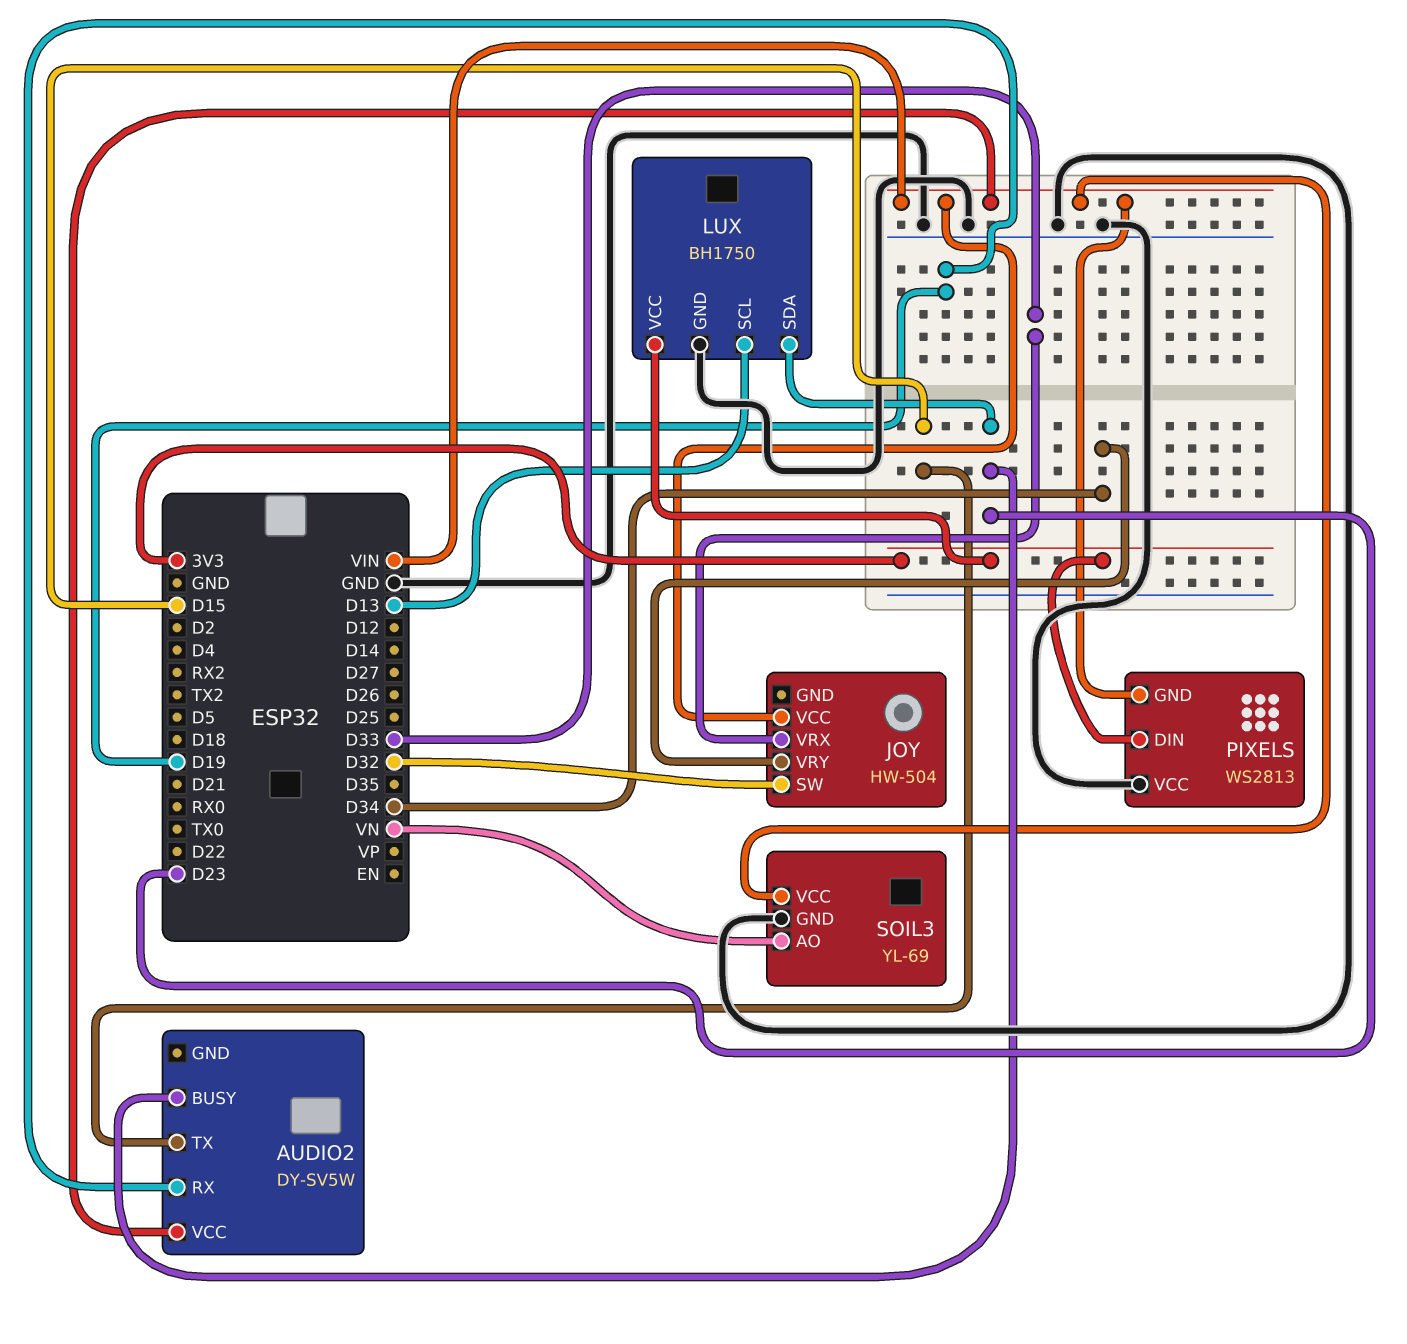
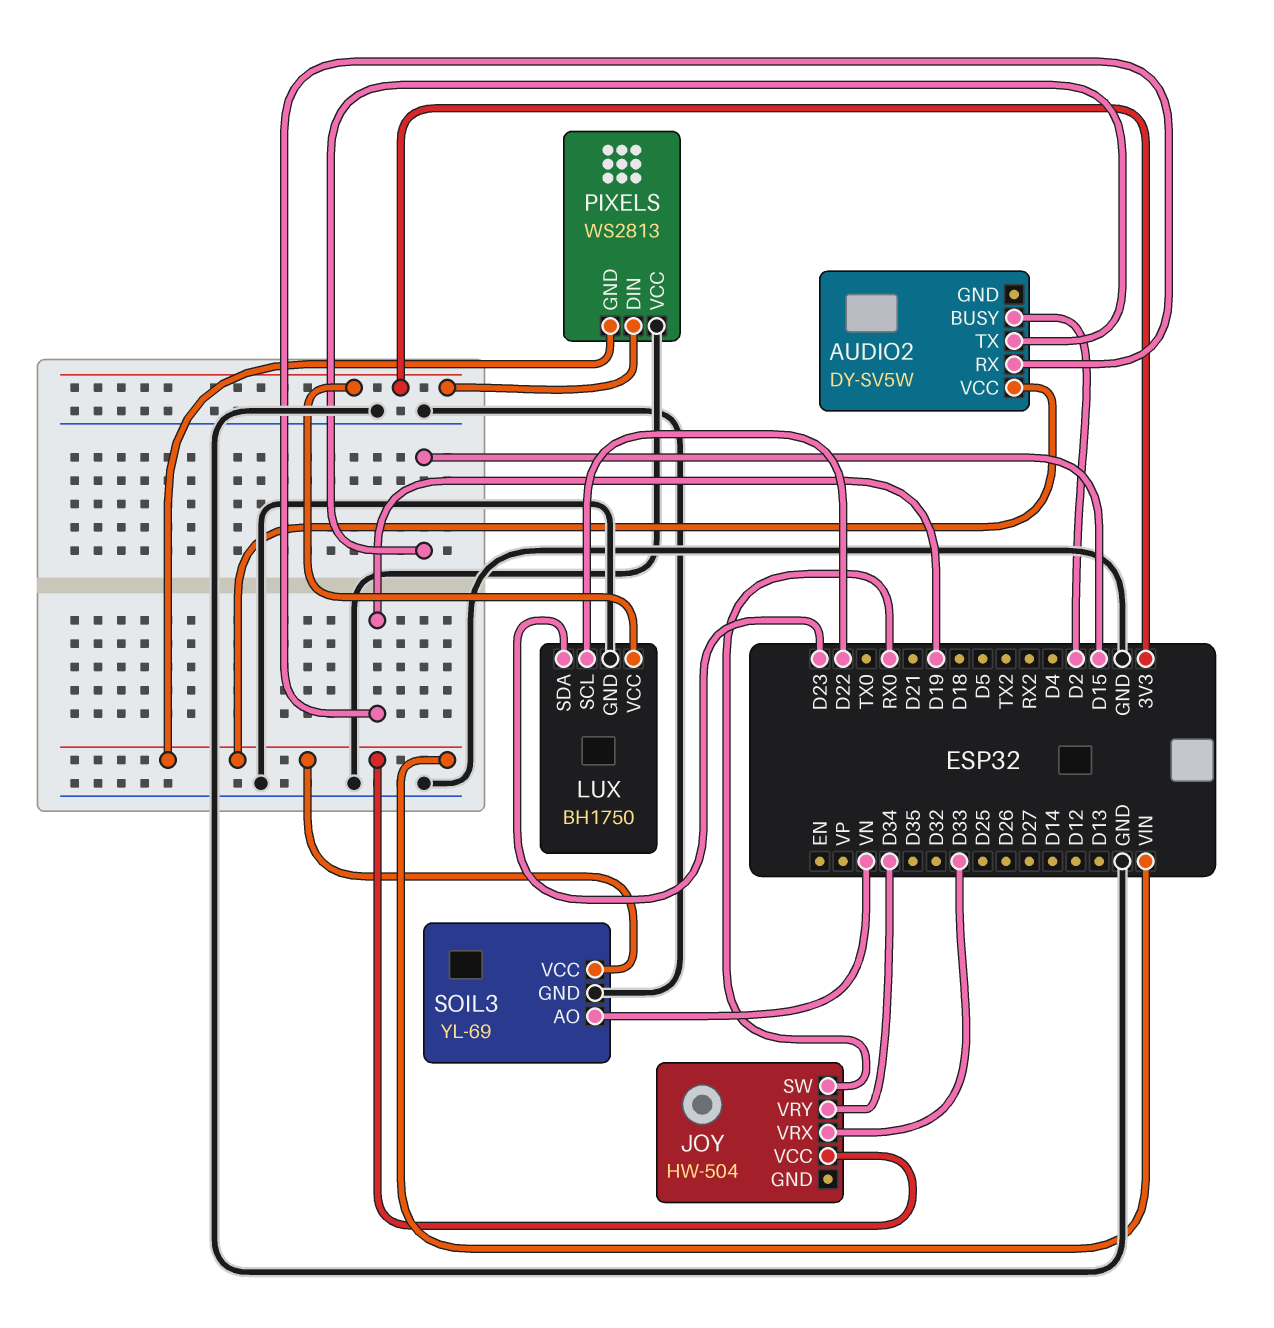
AUDIO2 pin BUSY: D23 -> D2
JOY pin SW: D32 -> RX0
LUX pin SCL: D13 -> D22

